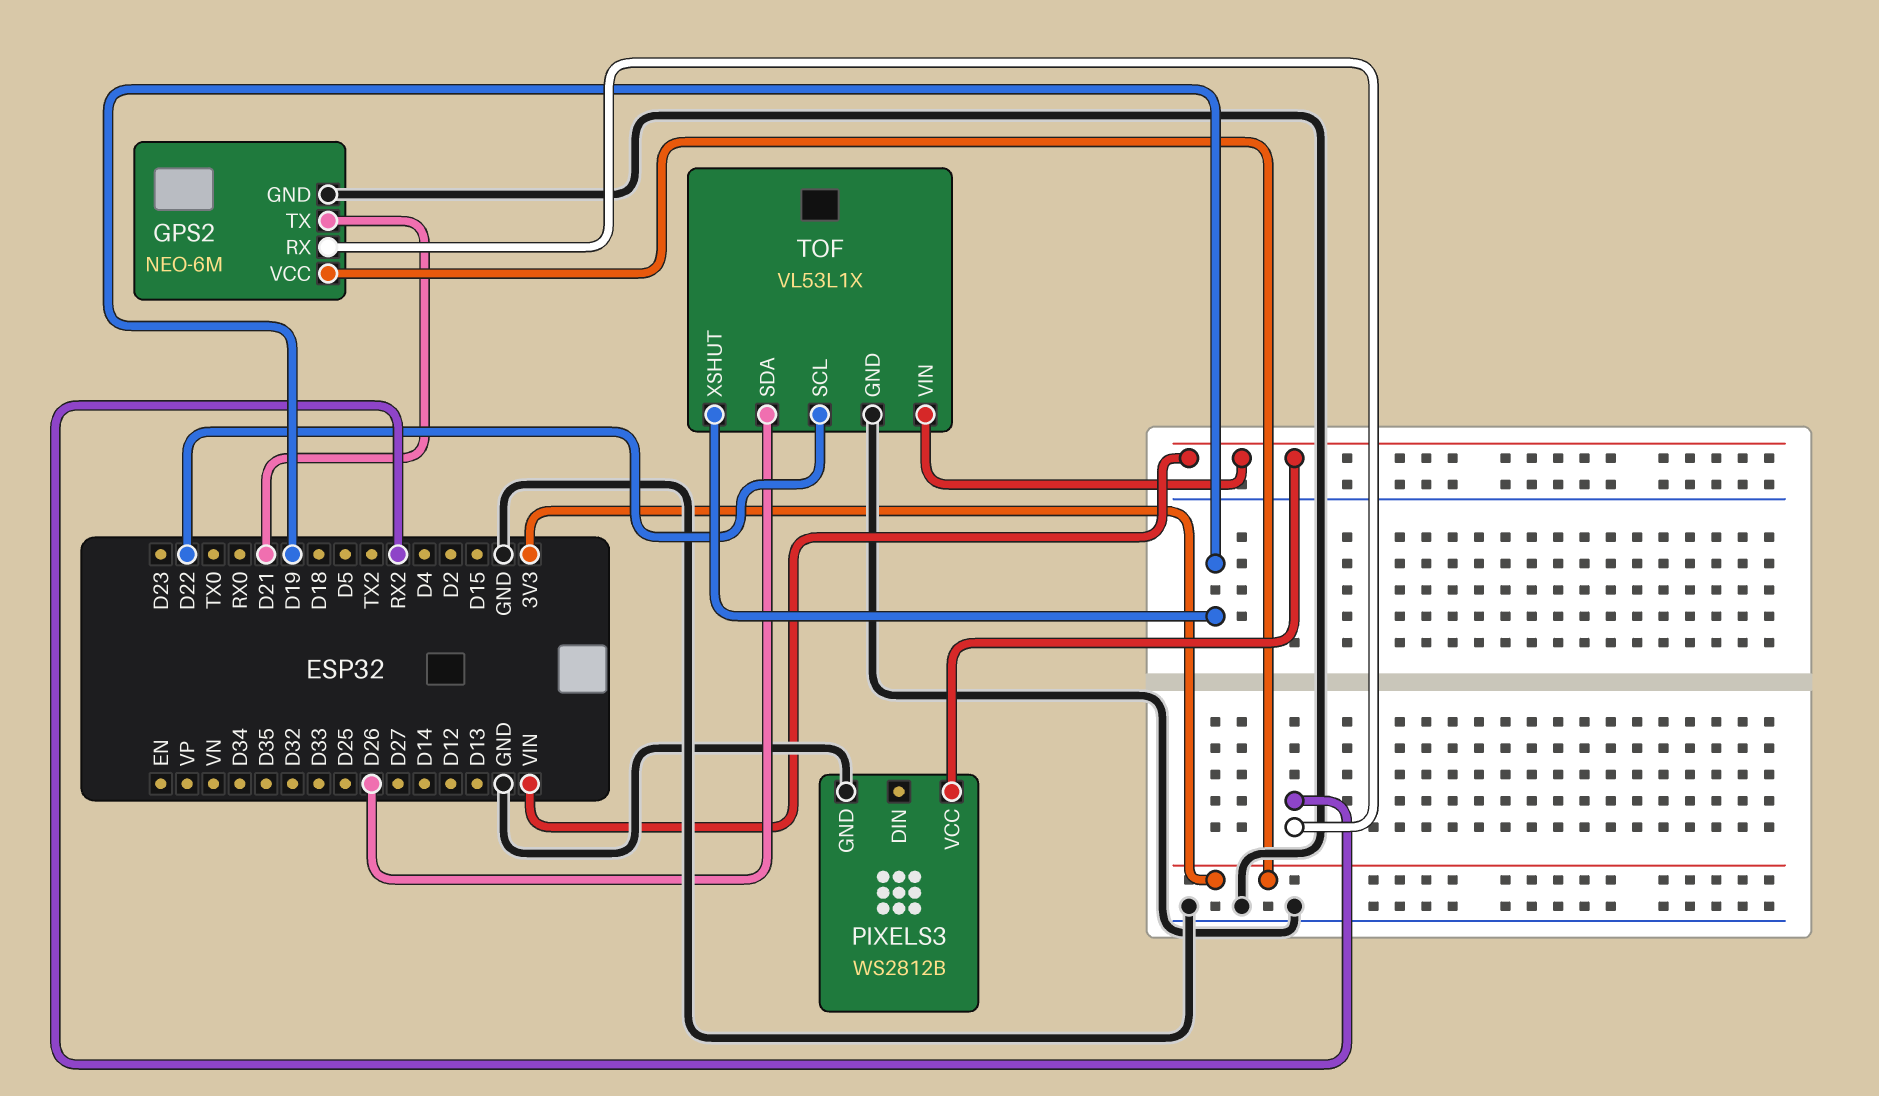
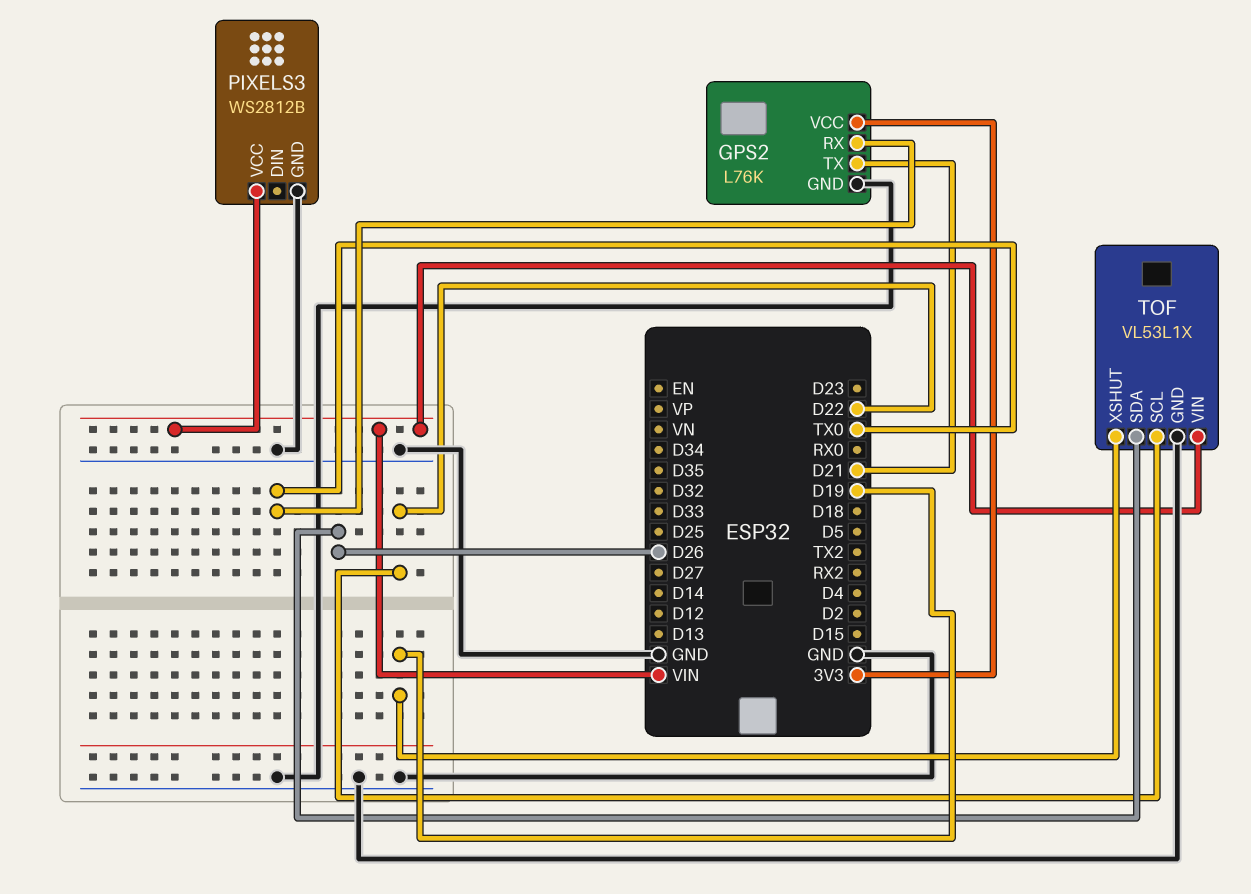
GPS2: NEO-6M -> L76K
GPS2 pin RX: RX2 -> TX0

